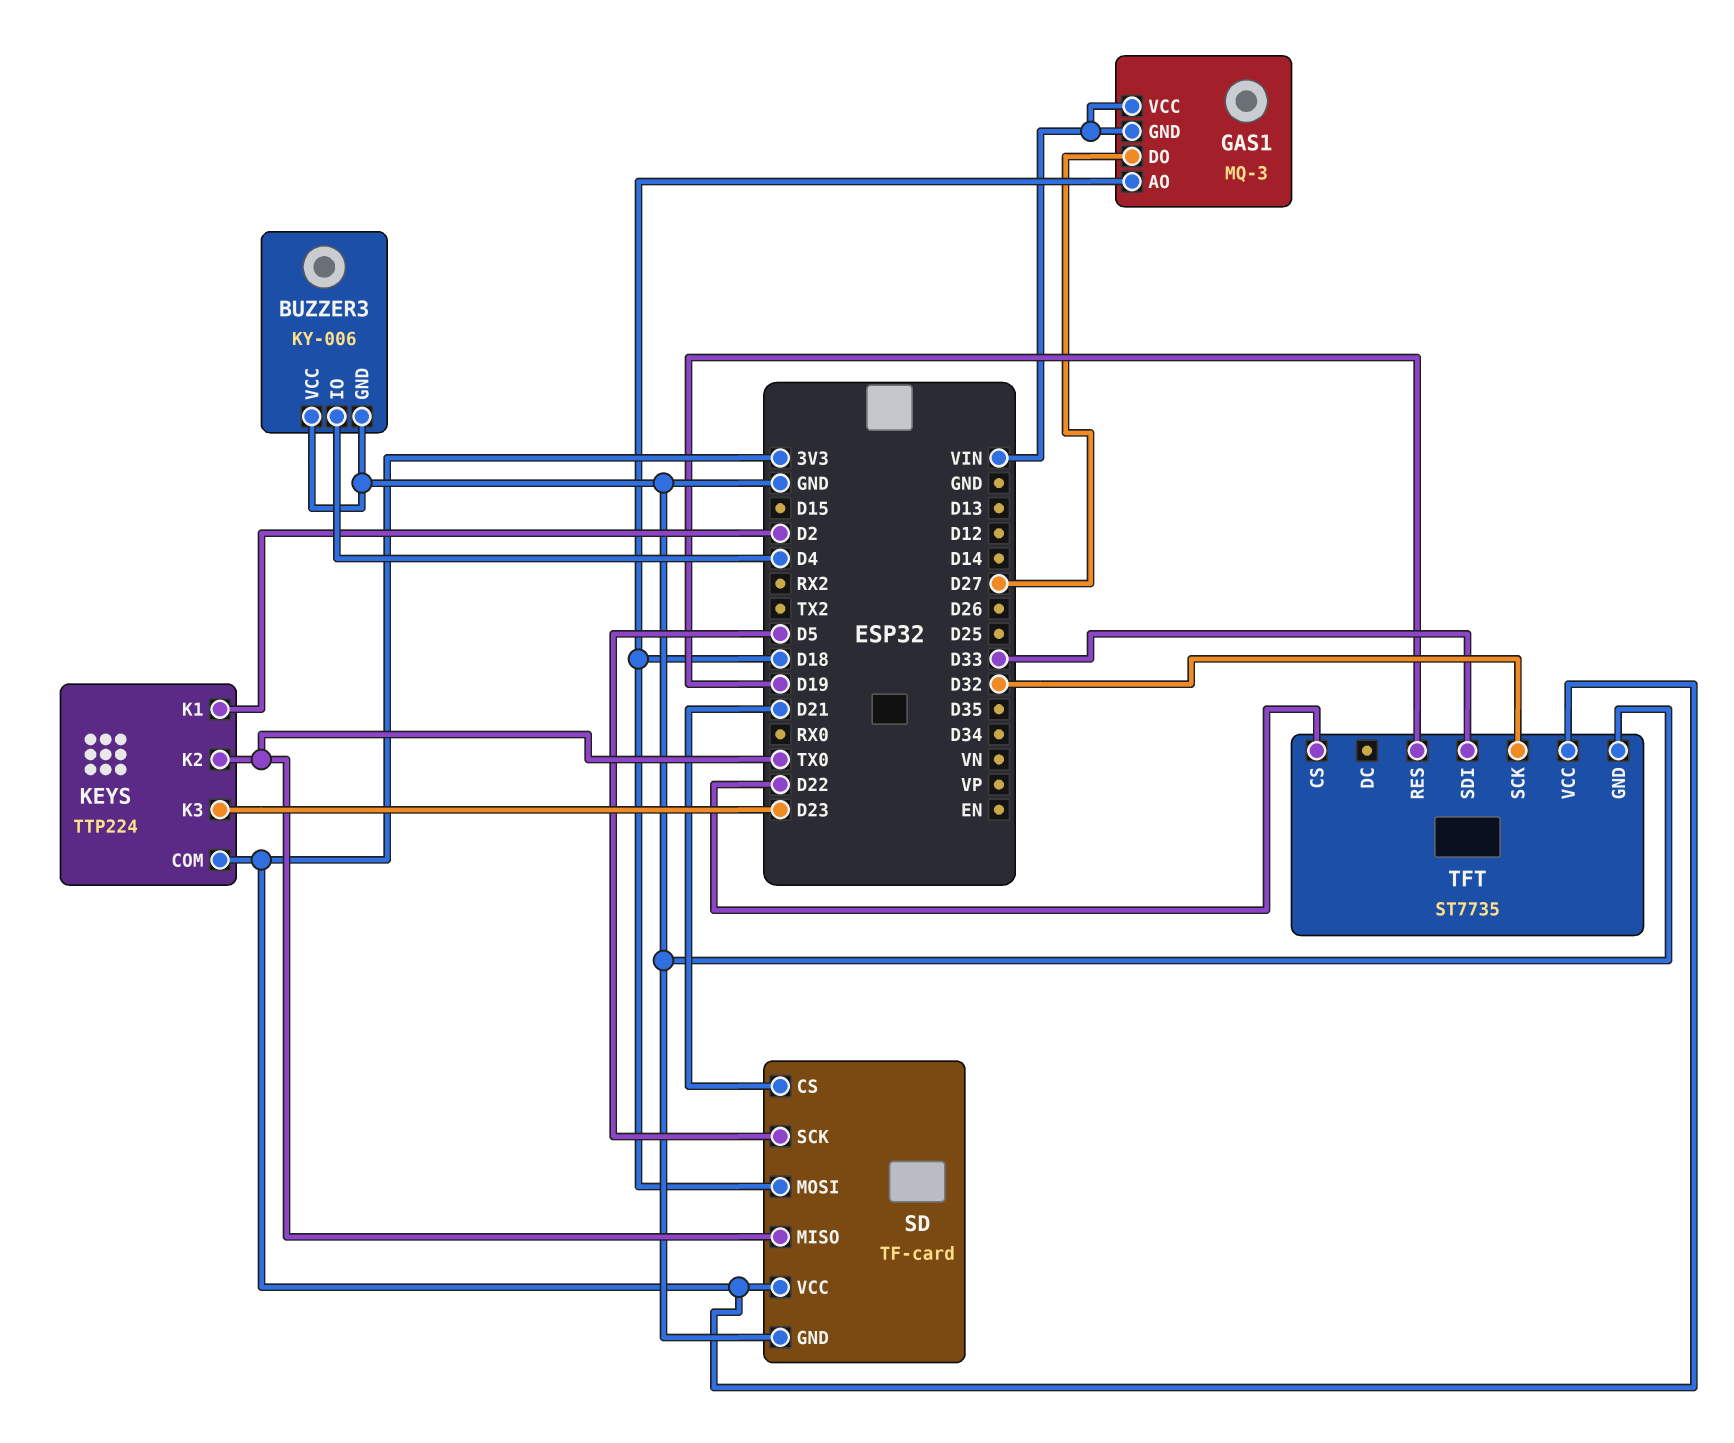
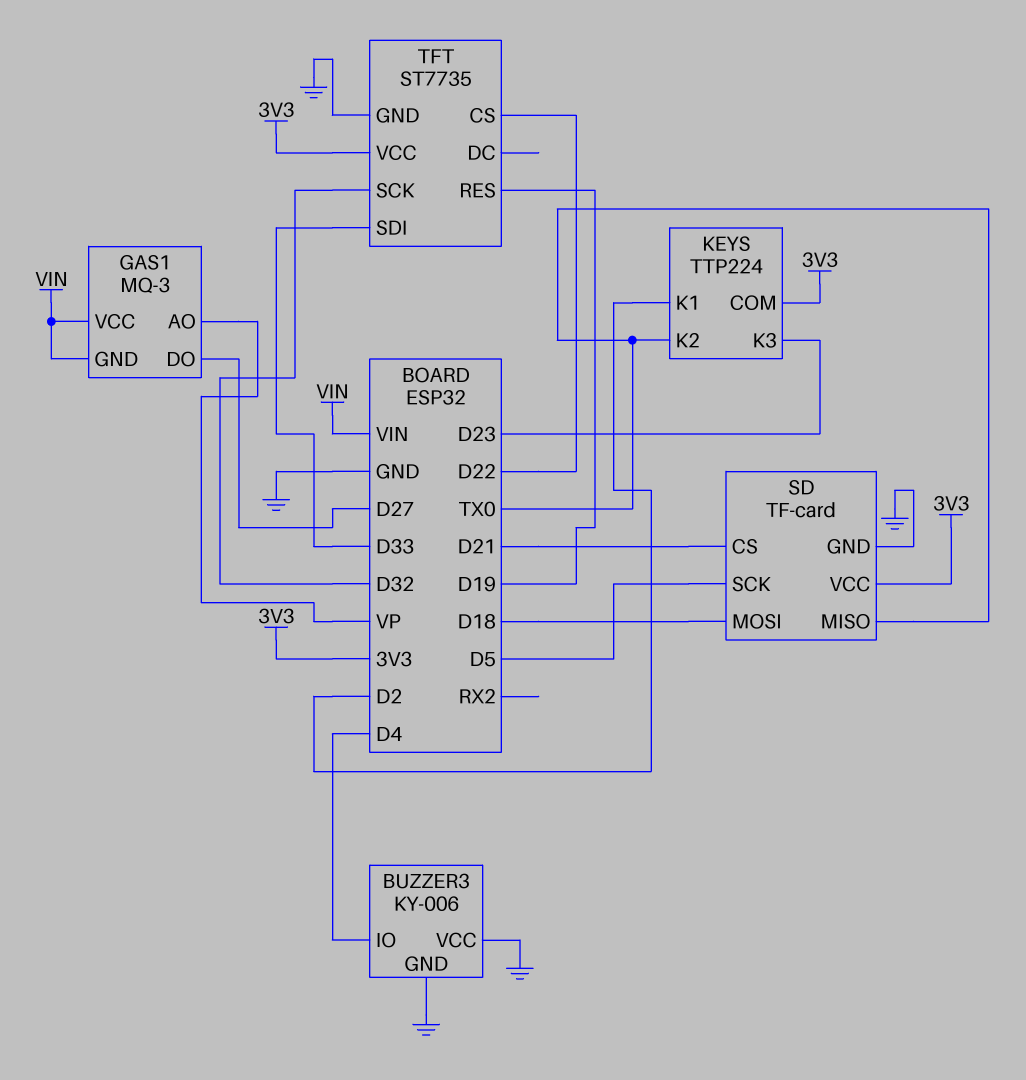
GAS1 pin AO: D18 -> VP

